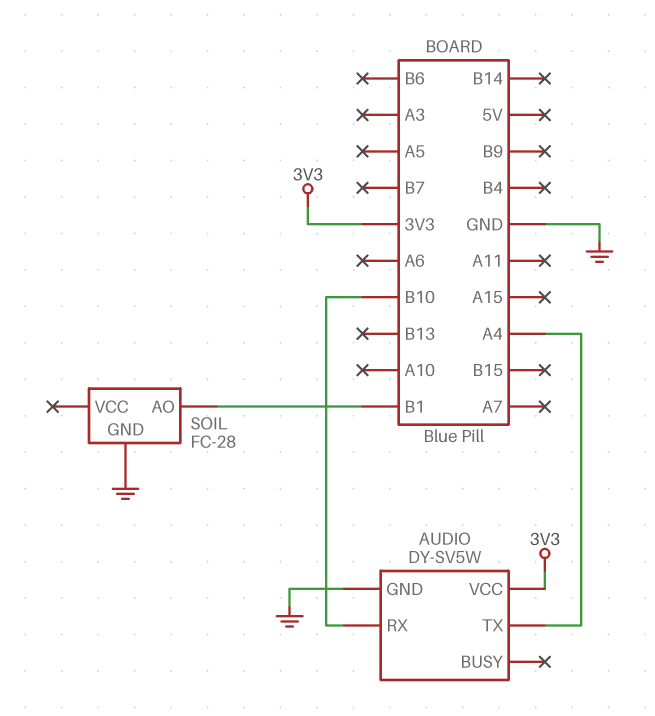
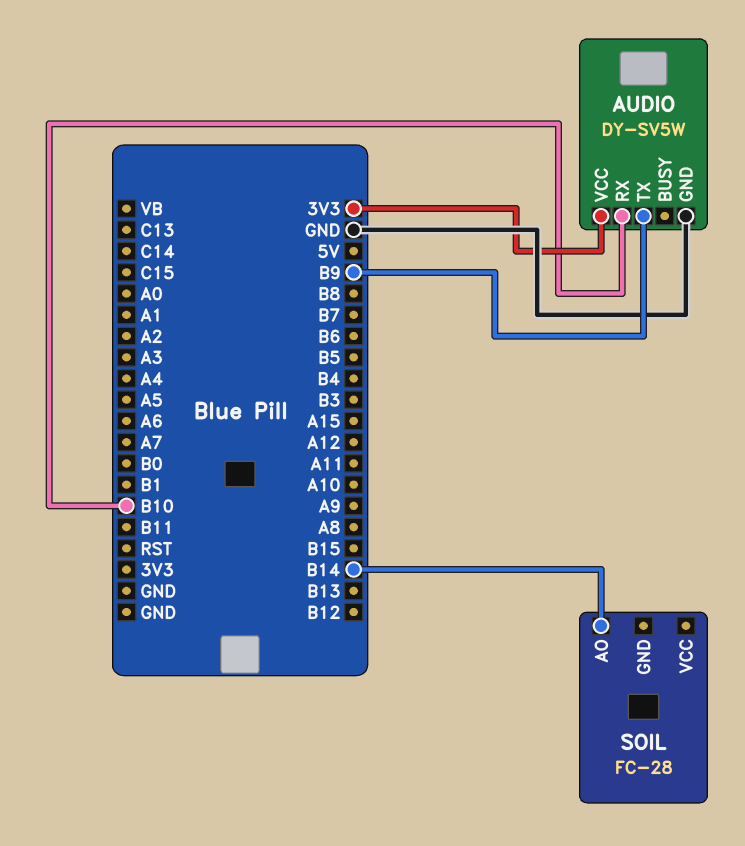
AUDIO pin TX: A4 -> B9
SOIL pin AO: B1 -> B14
SOIL pin GND: GND -> none

